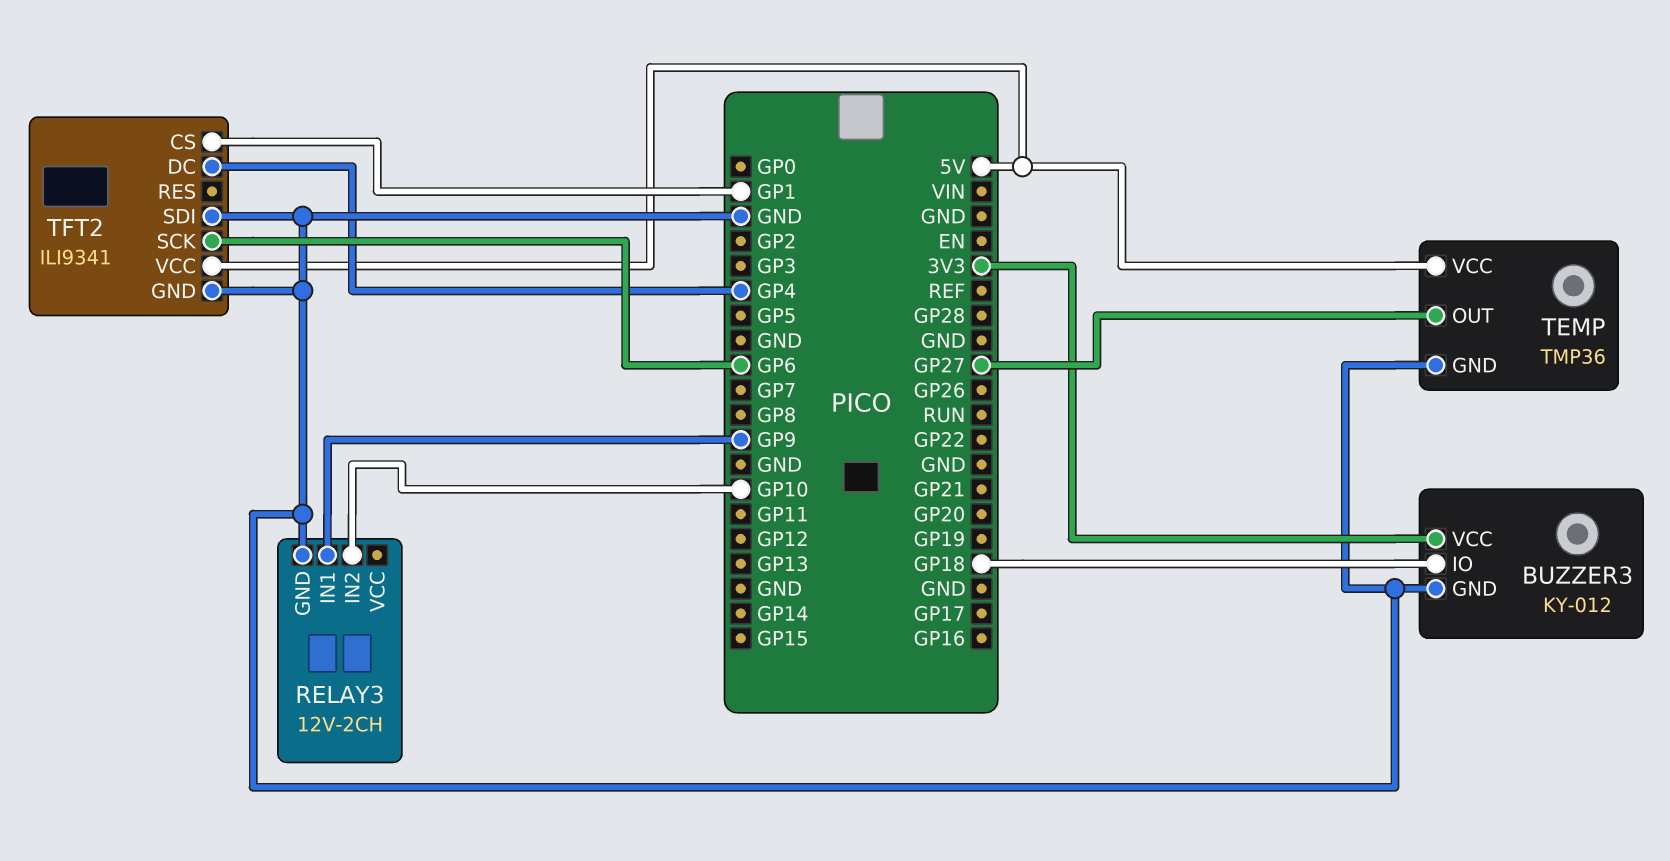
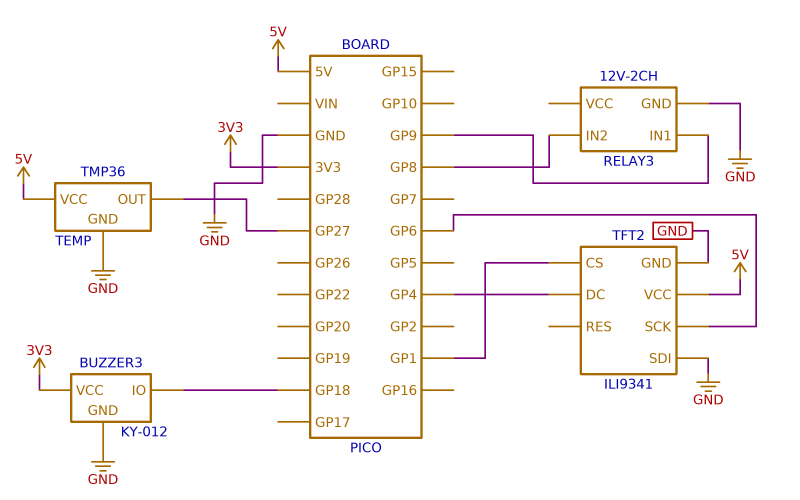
RELAY3 pin IN2: GP10 -> GP8

